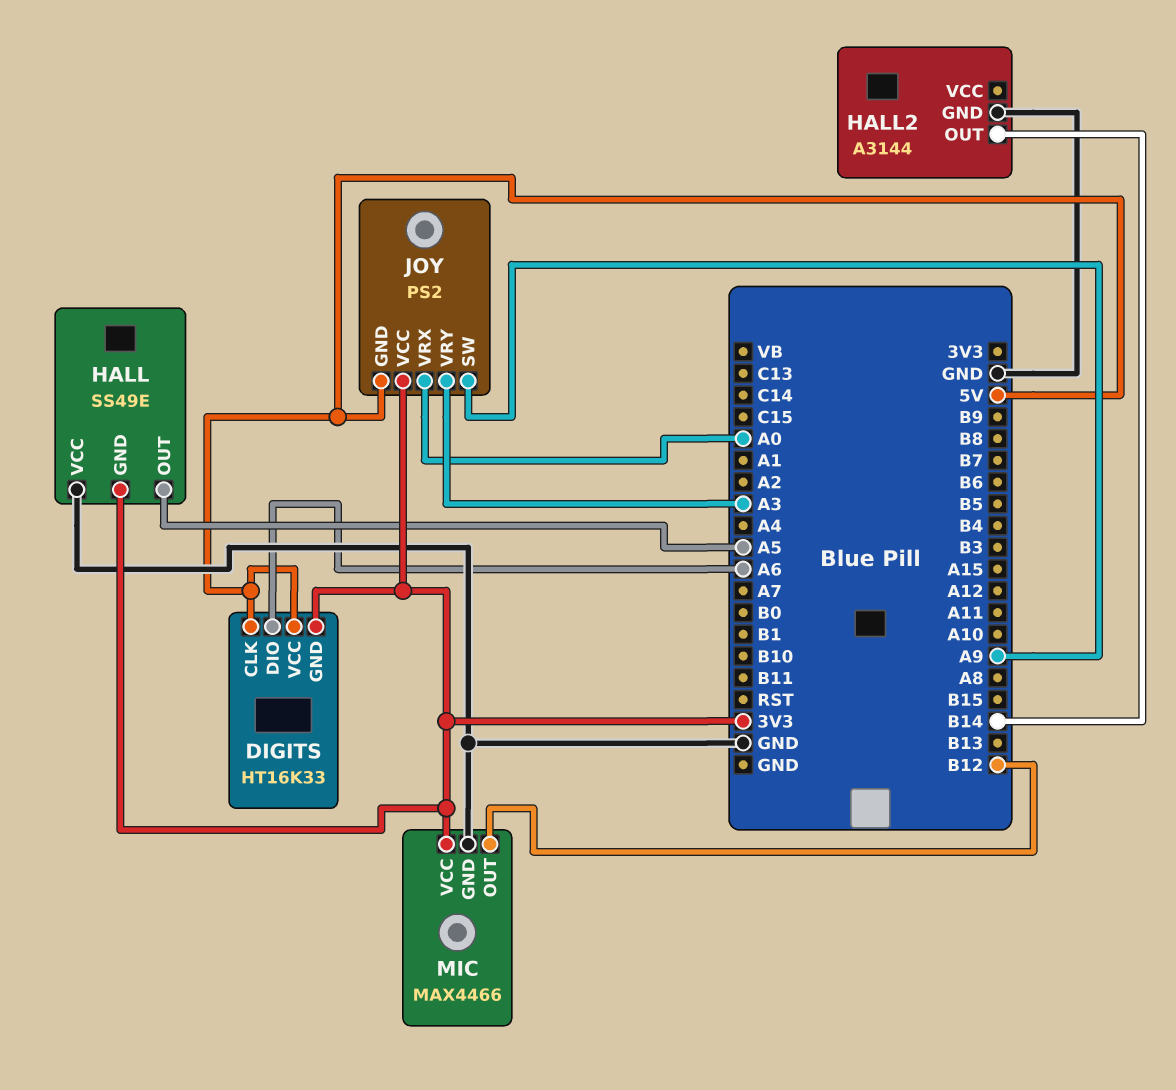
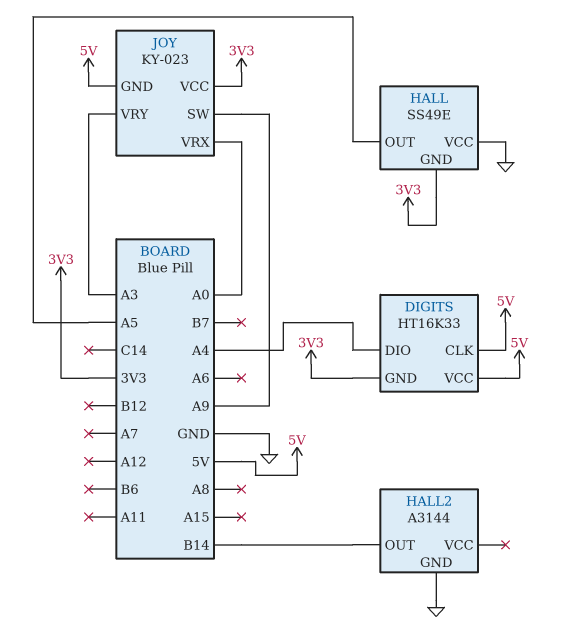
DIGITS pin DIO: A6 -> A4
JOY: PS2 -> KY-023
MIC: MAX4466 -> none
MIC pin GND: GND -> none
MIC pin OUT: B12 -> none
MIC pin VCC: 3V3 -> none

